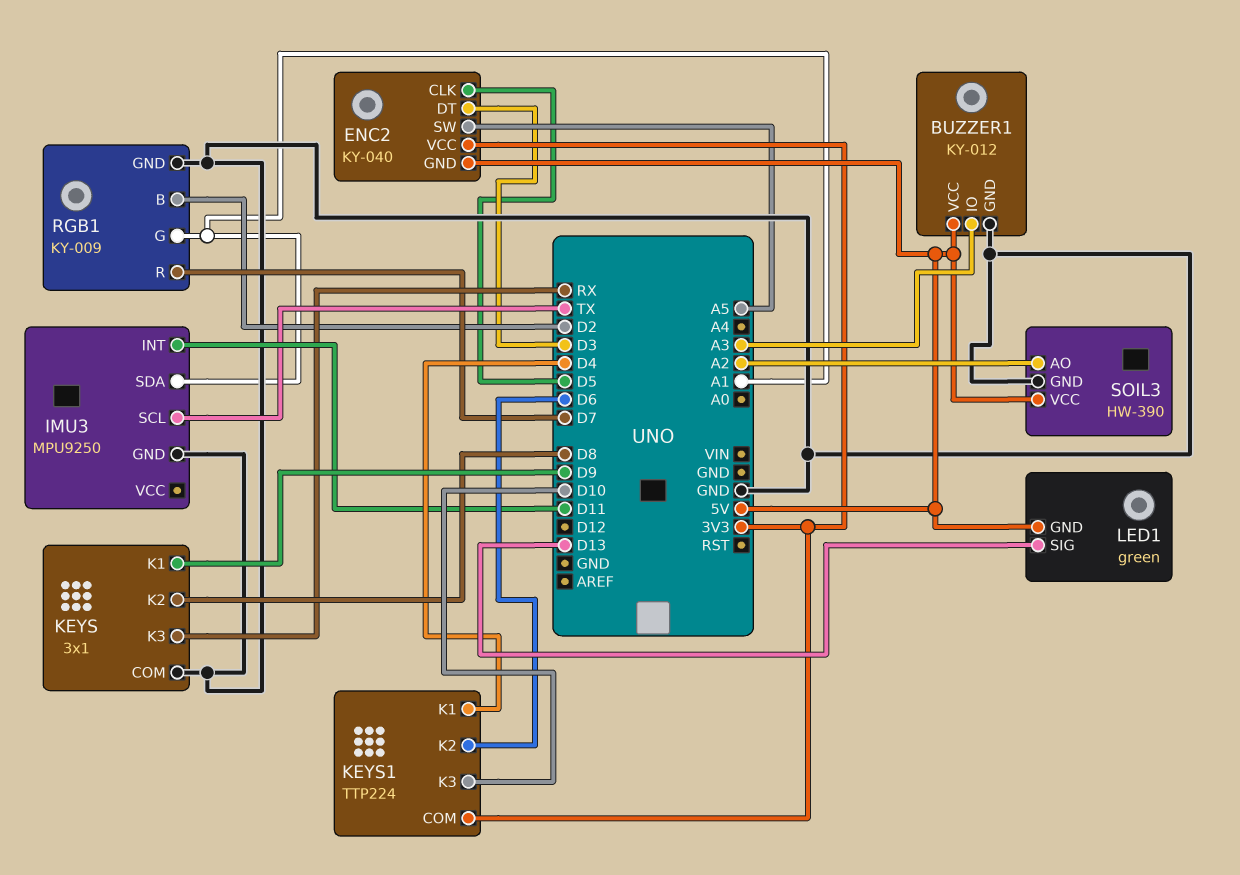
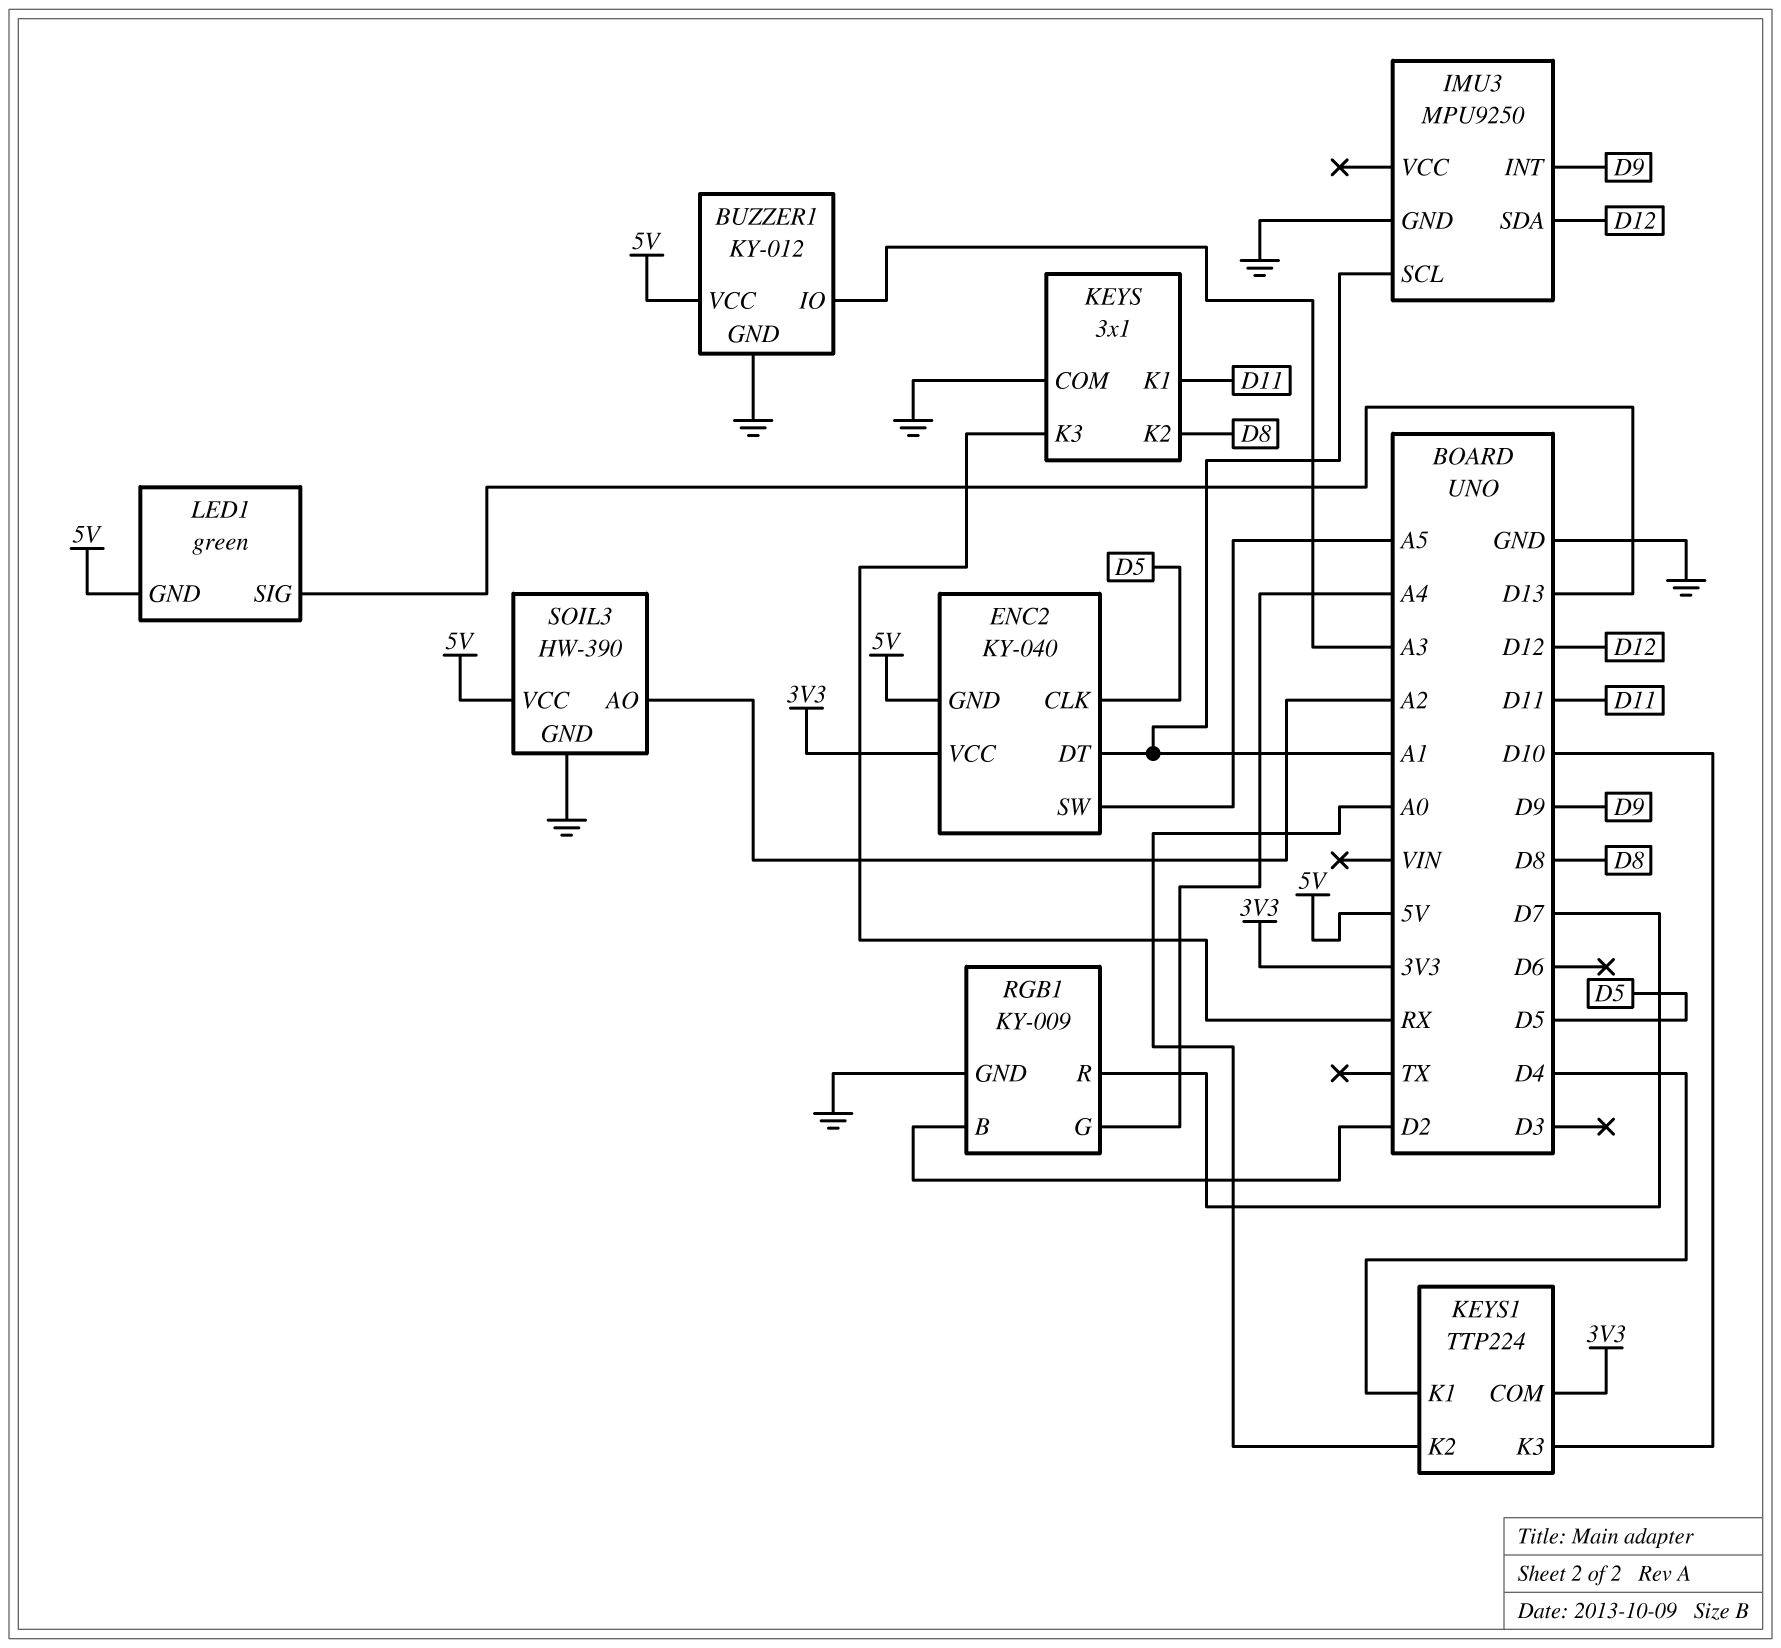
ENC2 pin DT: D3 -> A1
IMU3 pin INT: D11 -> D9
IMU3 pin SCL: TX -> A1
IMU3 pin SDA: A1 -> D12
KEYS pin K1: D9 -> D11
KEYS1 pin K2: D6 -> A0
RGB1 pin G: A1 -> A4

